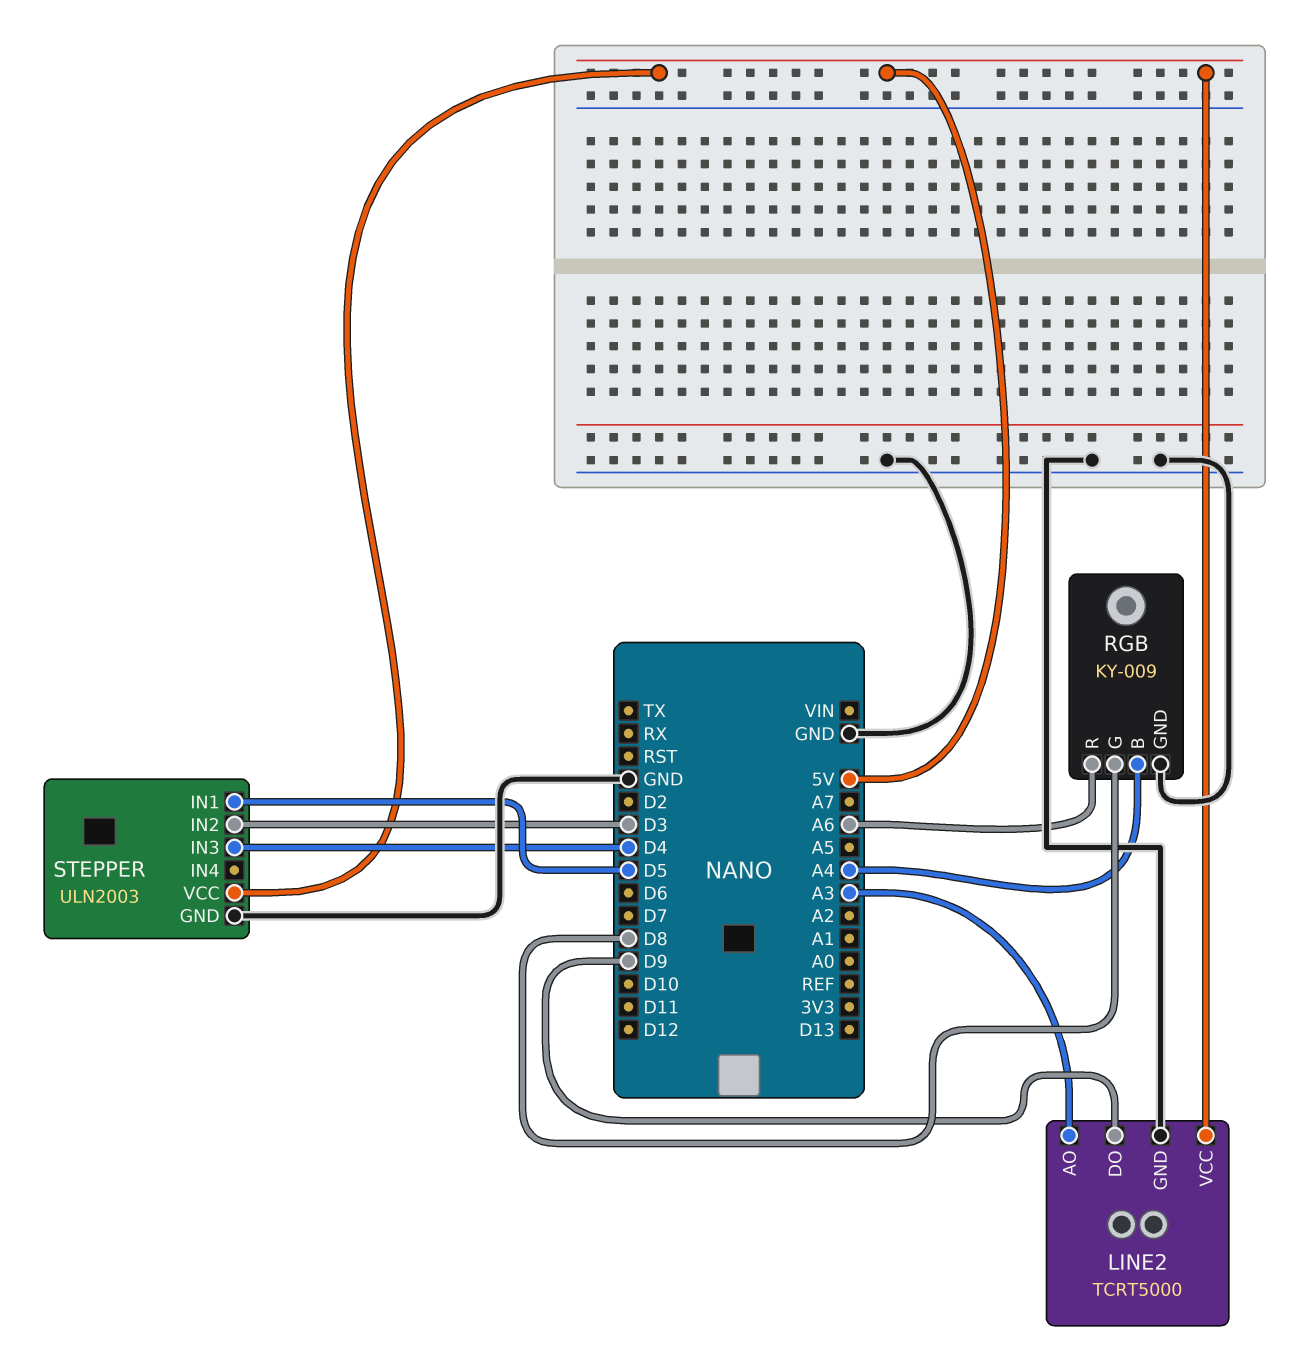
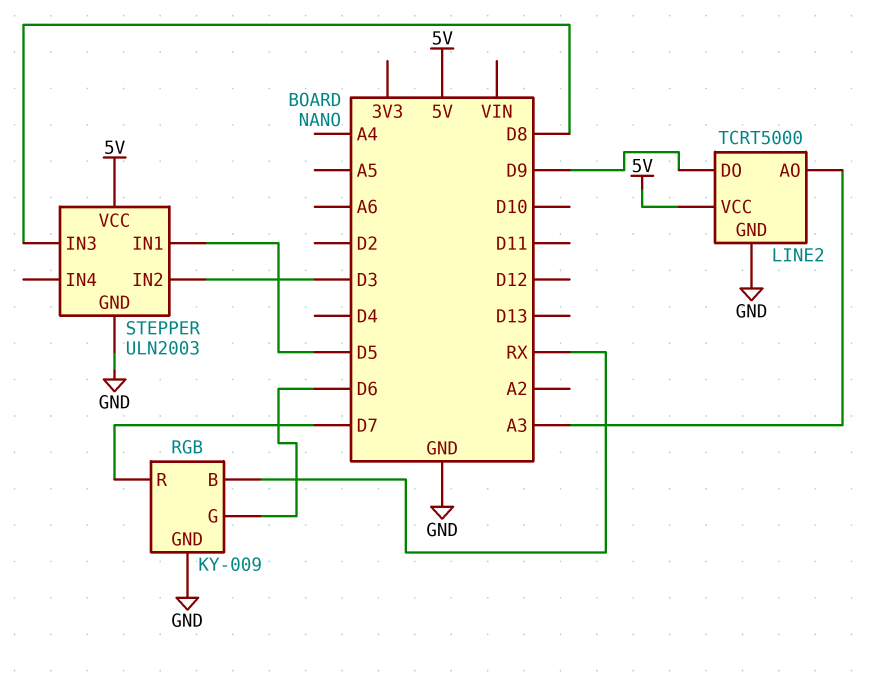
RGB pin B: A4 -> RX
RGB pin G: D8 -> D6
RGB pin R: A6 -> D7
STEPPER pin IN3: D4 -> D8

